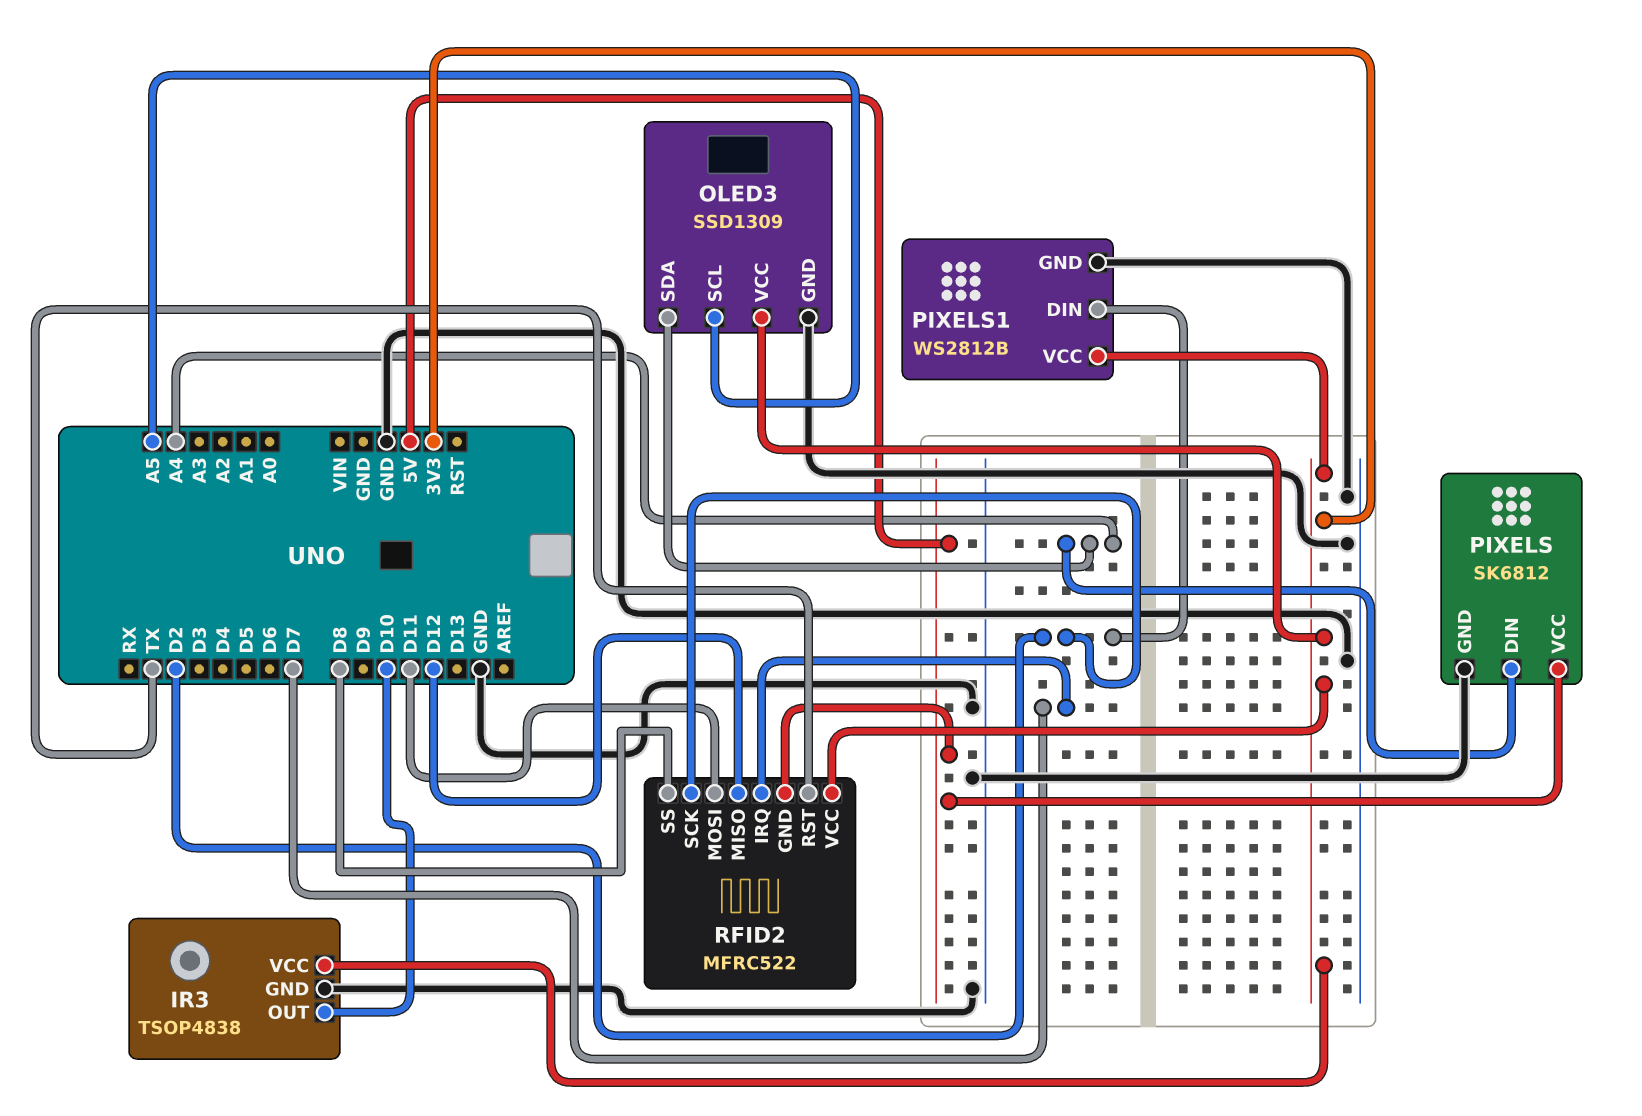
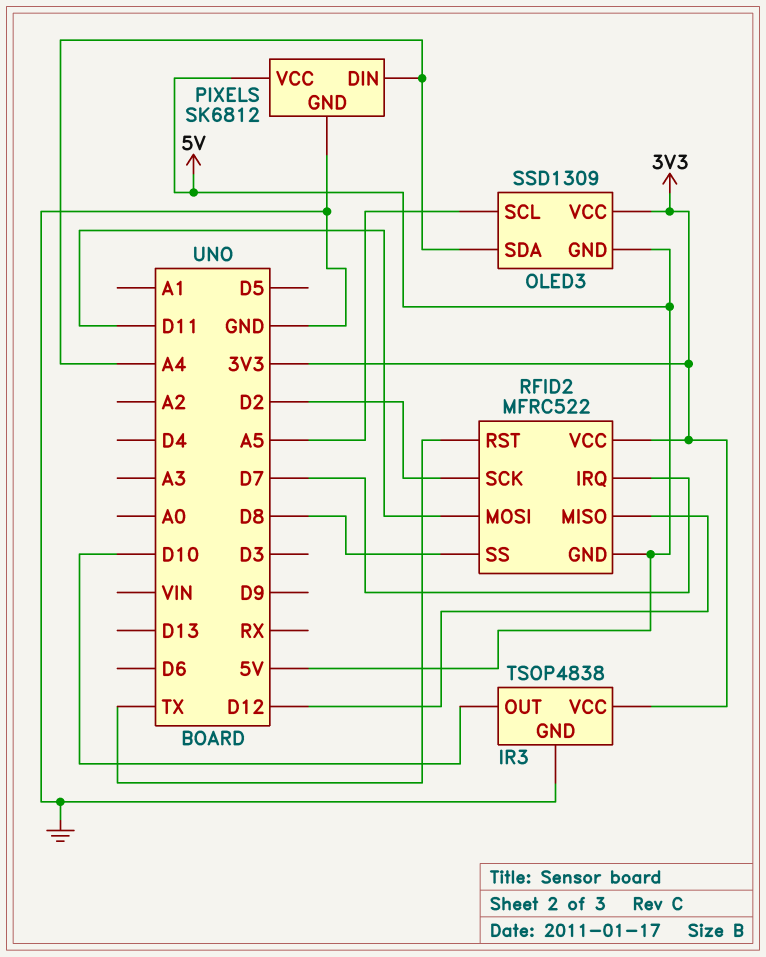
OLED3 pin GND: GND -> 5V
PIXELS1: WS2812B -> none
PIXELS1 pin DIN: D2 -> none
PIXELS1 pin GND: GND -> none
PIXELS1 pin VCC: 3V3 -> none

